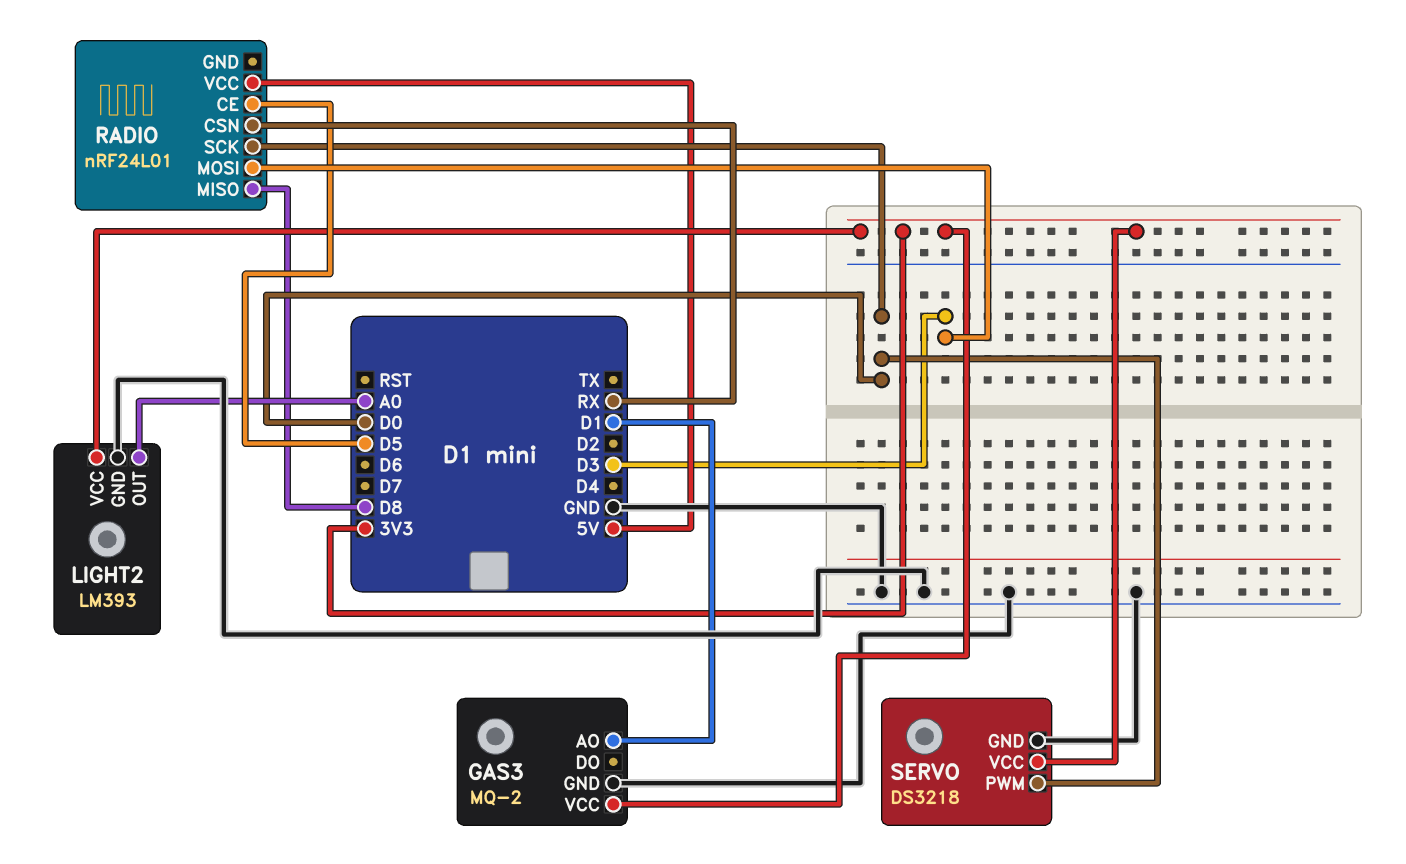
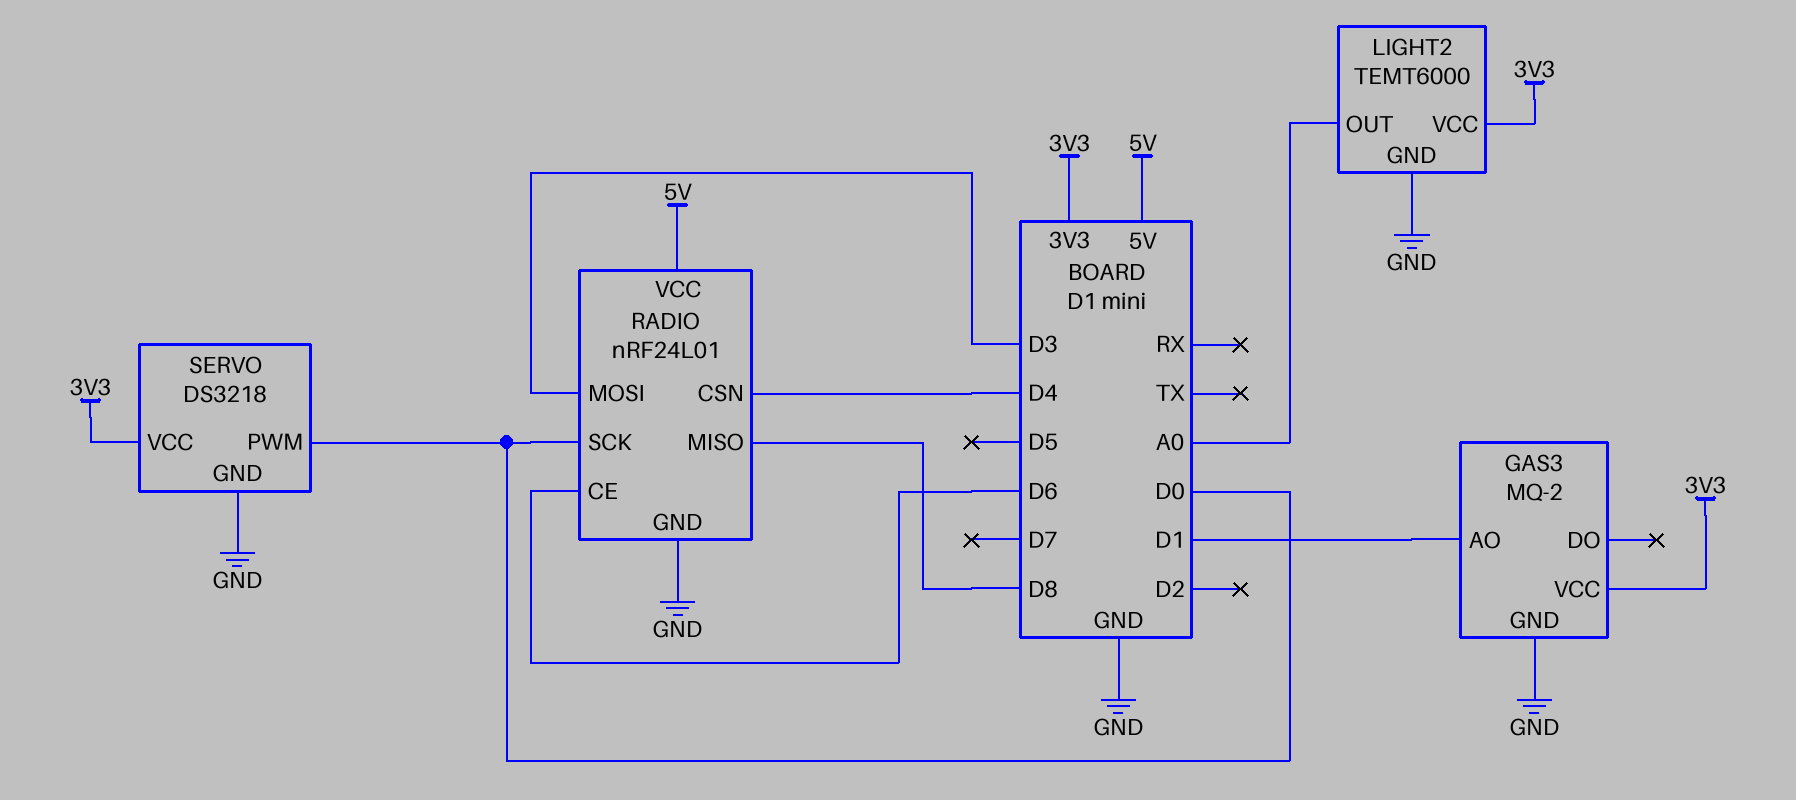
LIGHT2: LM393 -> TEMT6000
RADIO pin CE: D5 -> D6
RADIO pin CSN: RX -> D4
RADIO pin GND: none -> GND

